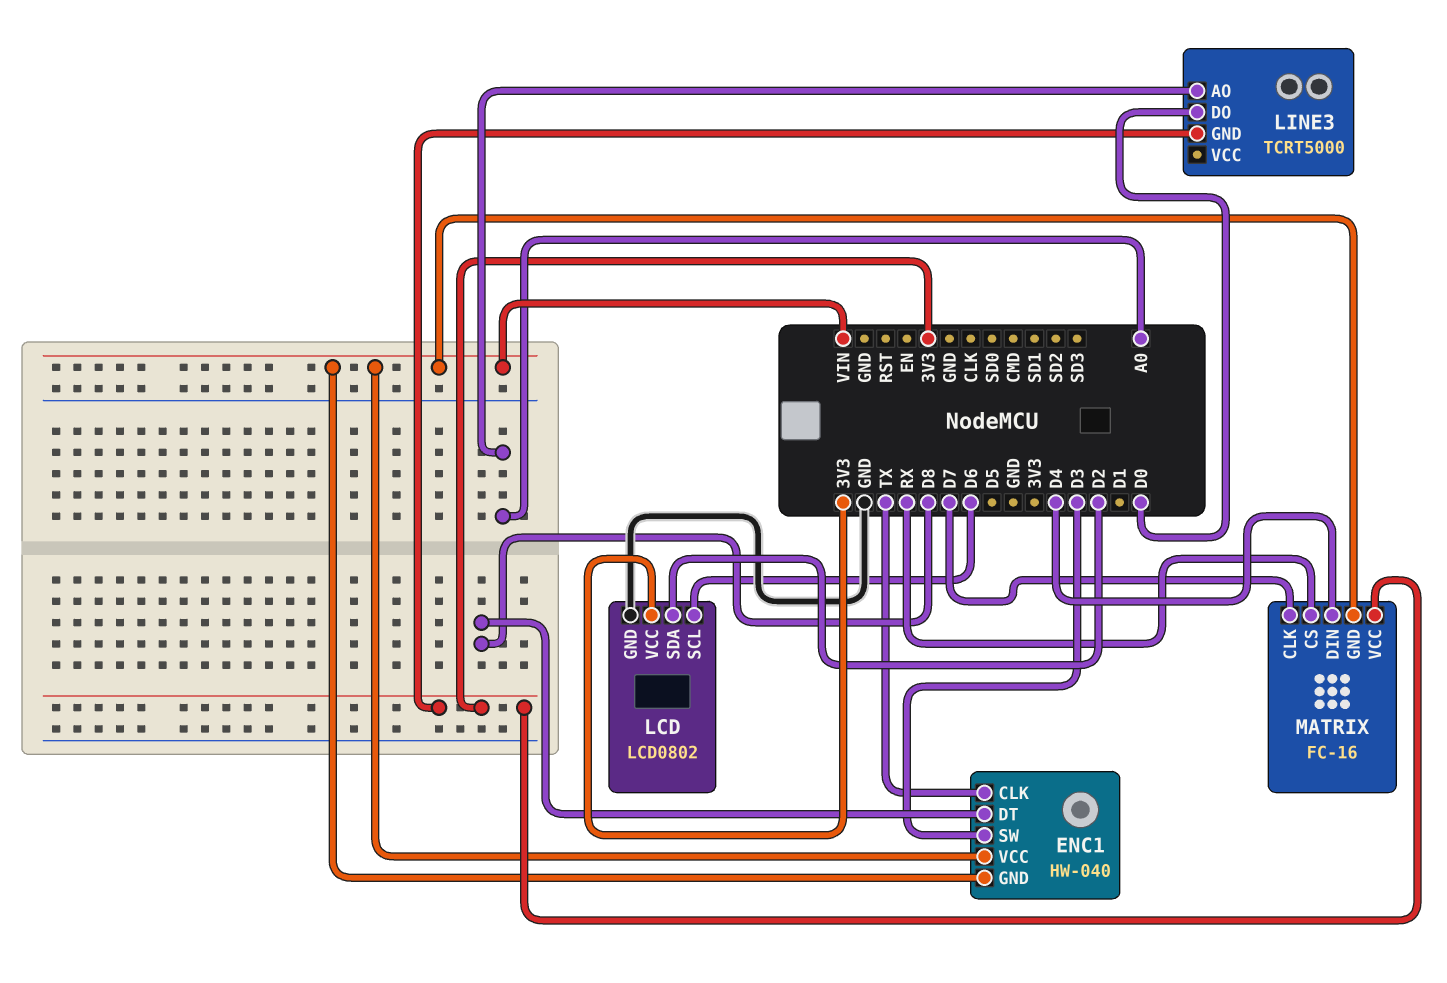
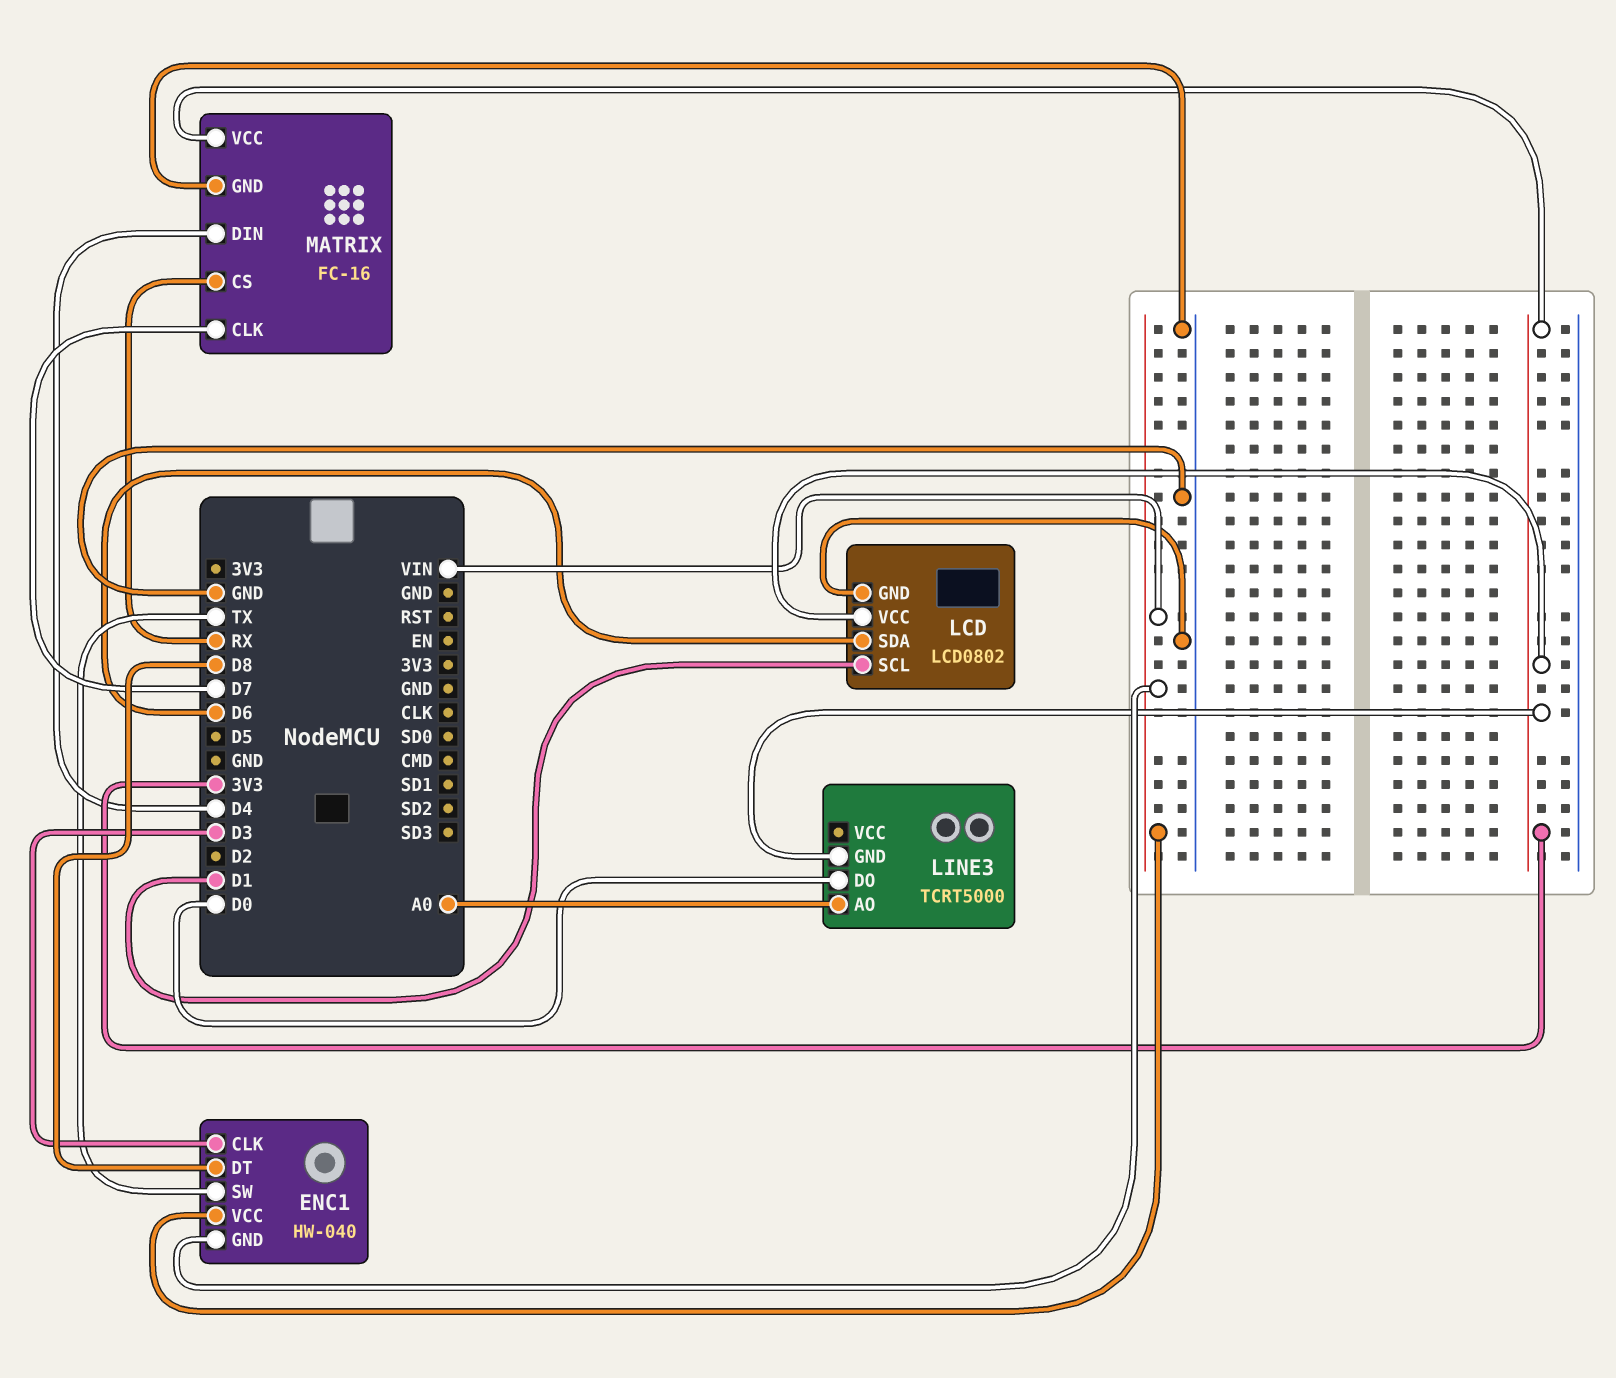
ENC1 pin CLK: TX -> D3
ENC1 pin SW: D3 -> TX
LCD pin SCL: D6 -> D1
LCD pin SDA: D2 -> D6
MATRIX pin GND: VIN -> GND

